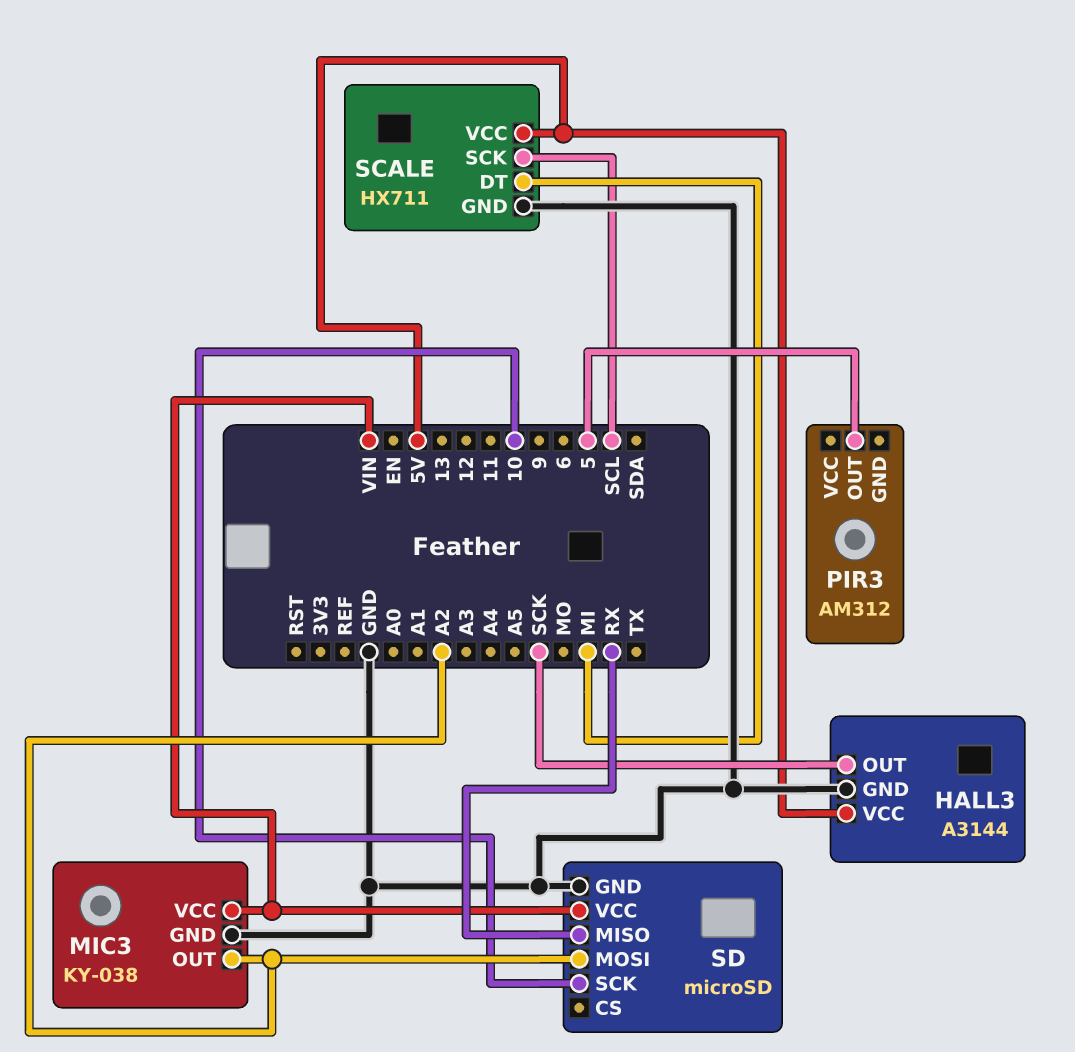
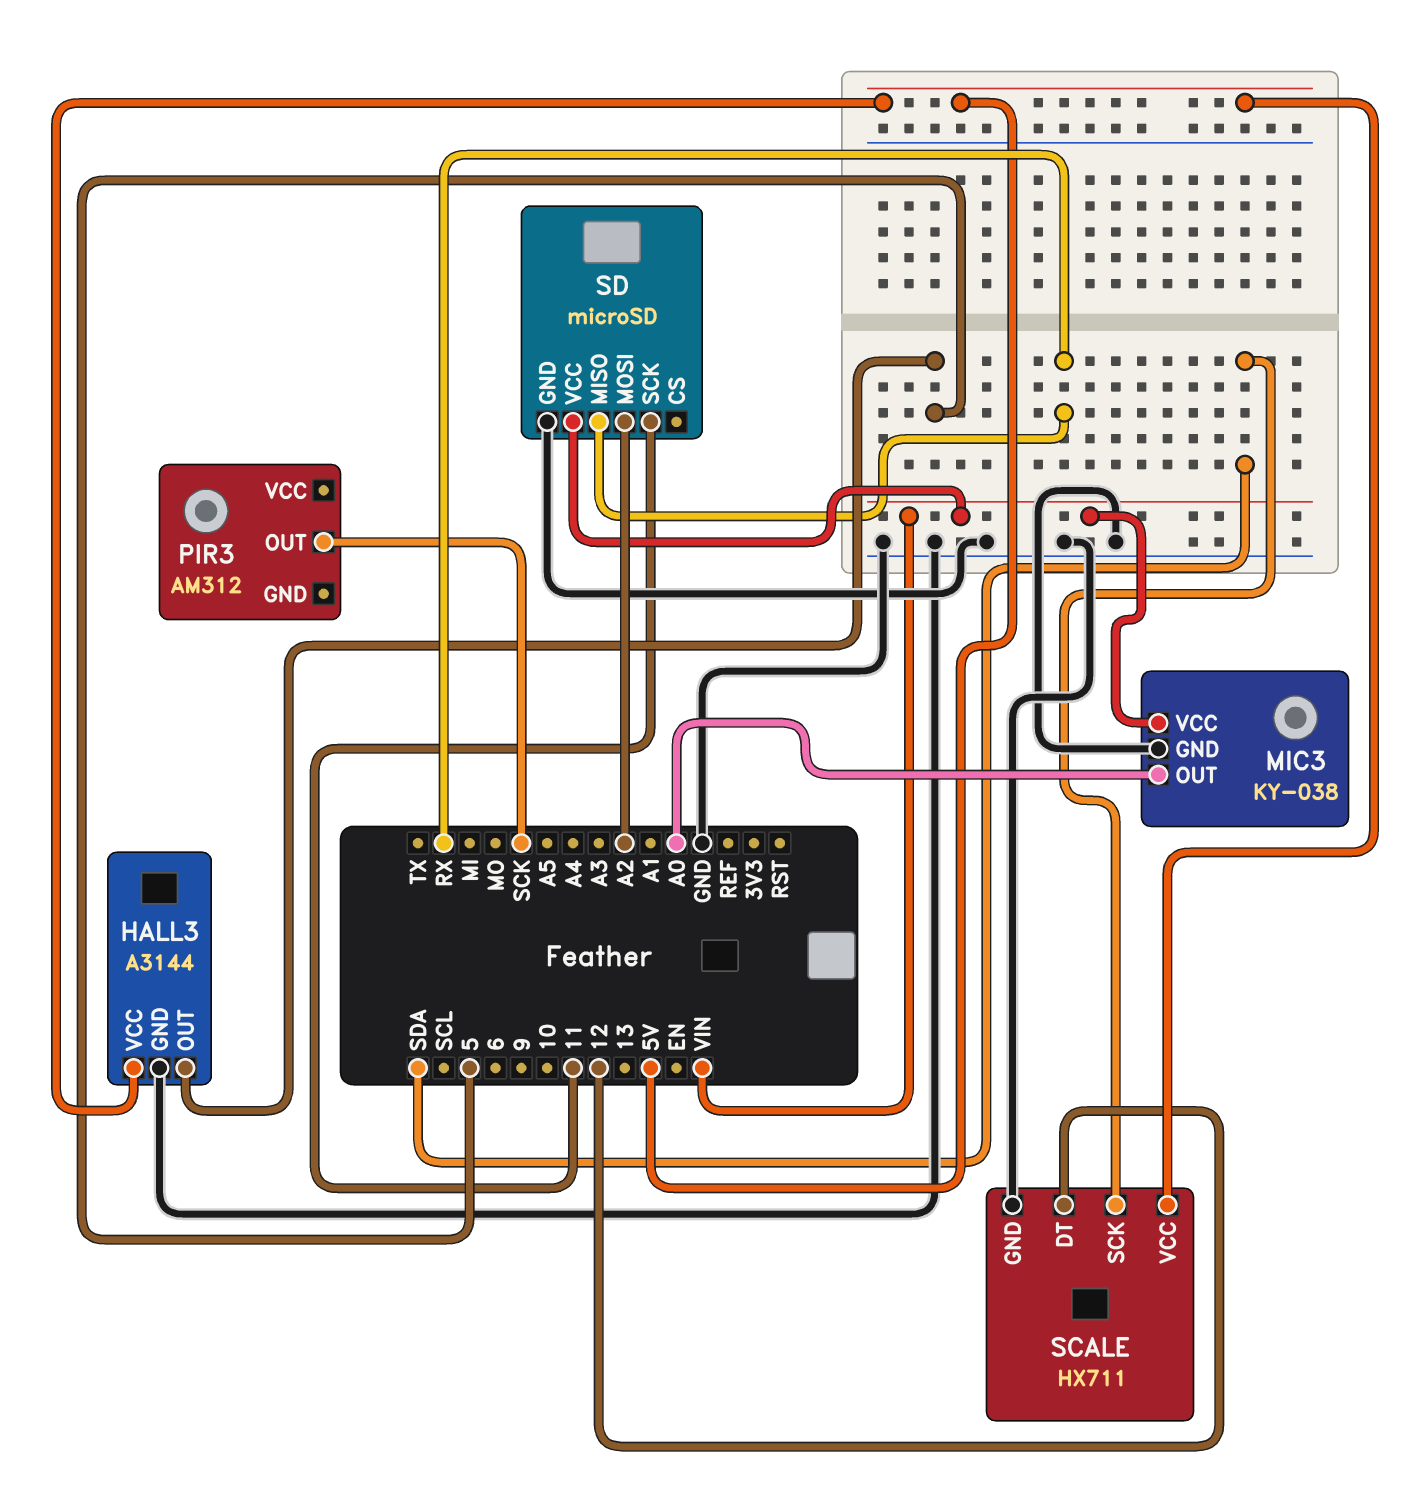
HALL3 pin OUT: SCK -> 5
MIC3 pin OUT: A2 -> A0
PIR3 pin OUT: 5 -> SCK
SCALE pin DT: MI -> 12
SCALE pin SCK: SCL -> SDA
SD pin SCK: 10 -> 11

